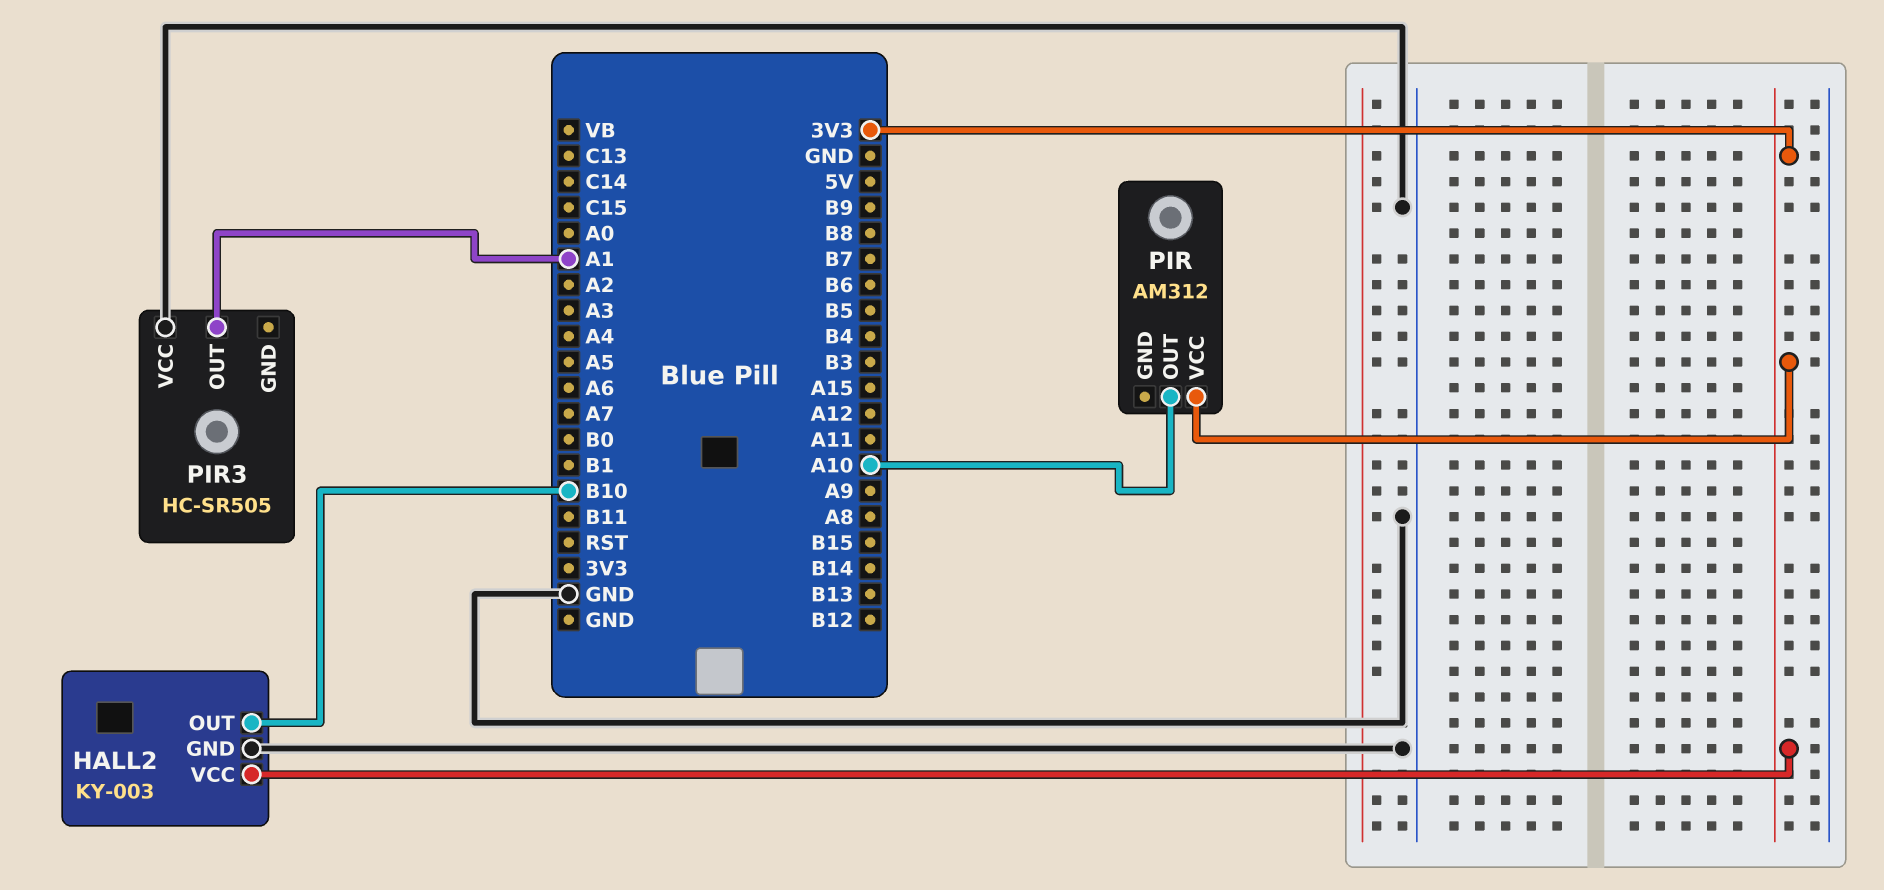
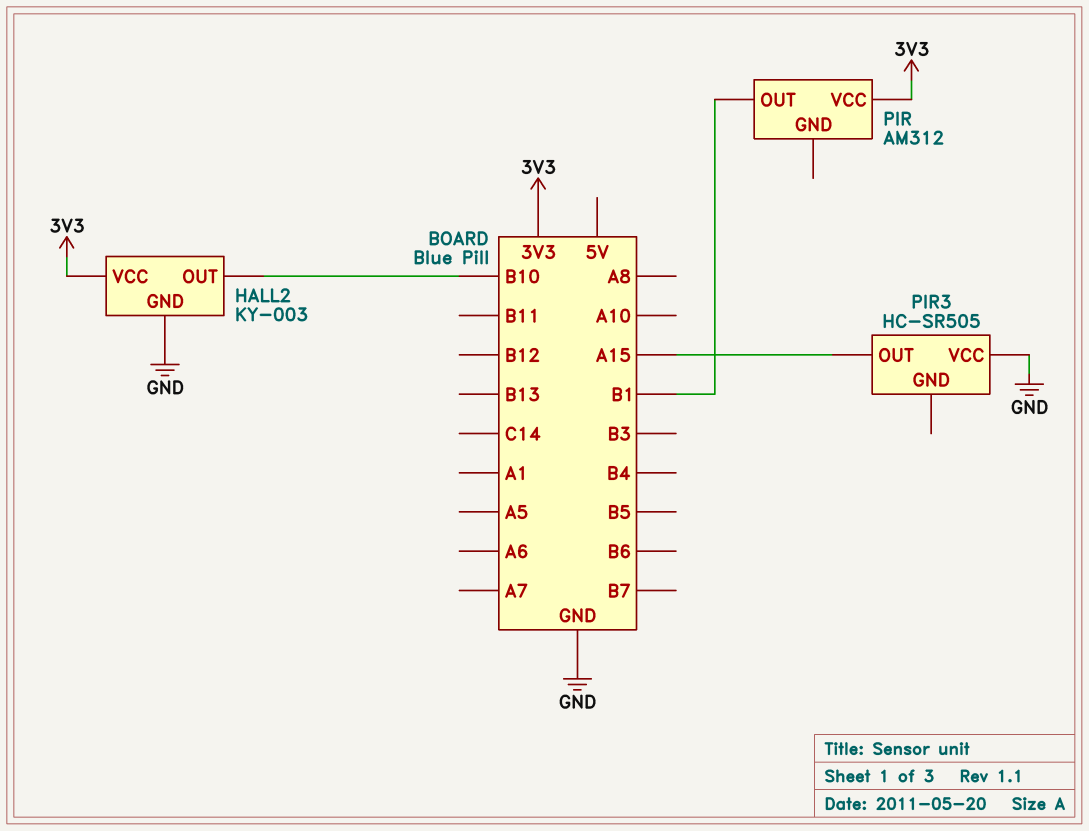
PIR pin OUT: A10 -> B1
PIR3 pin OUT: A1 -> A15

